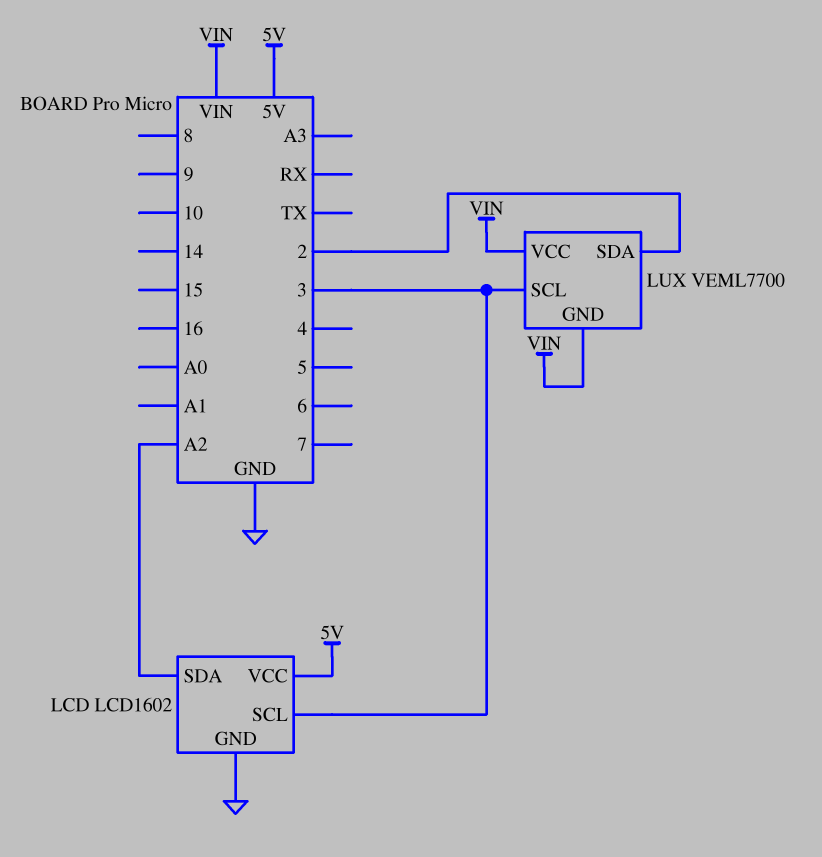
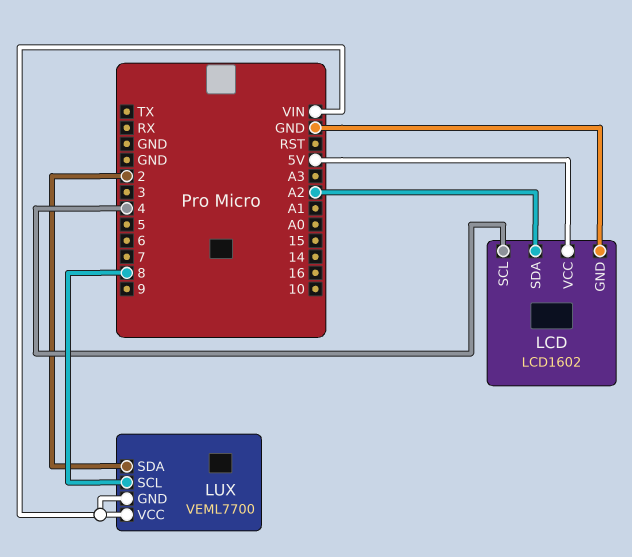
LCD pin SCL: 3 -> 4
LUX pin SCL: 3 -> 8

